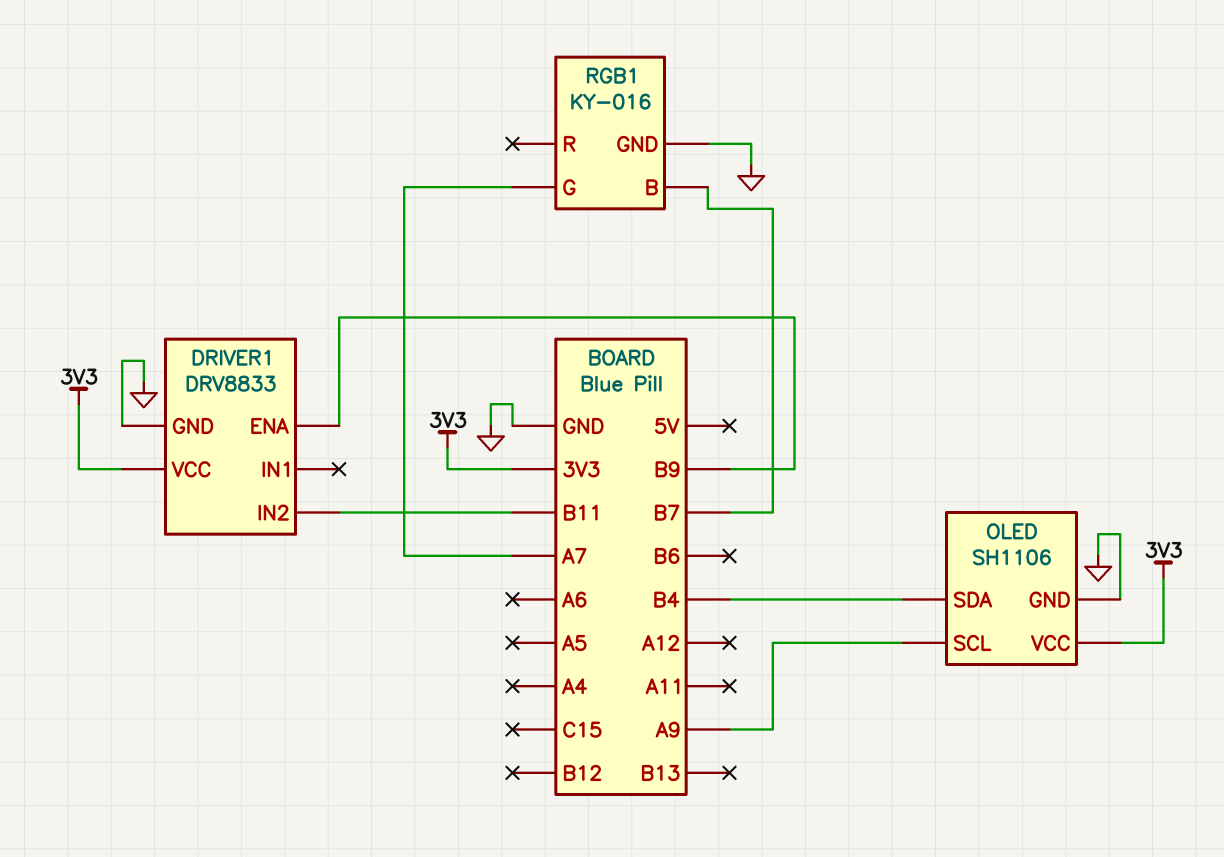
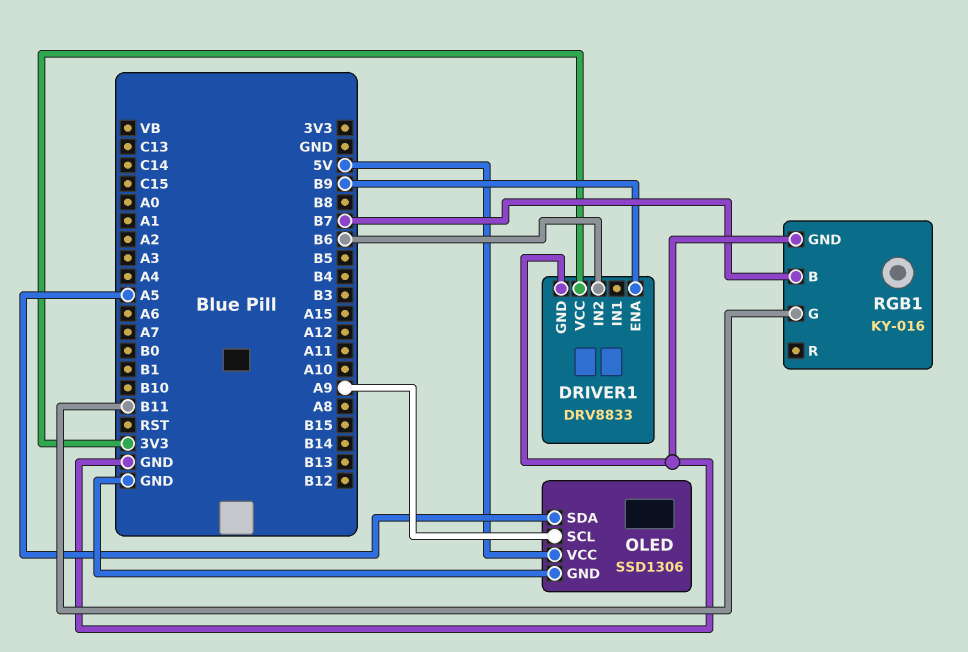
DRIVER1 pin IN2: B11 -> B6
OLED: SH1106 -> SSD1306
OLED pin SDA: B4 -> A5
OLED pin VCC: 3V3 -> 5V
RGB1 pin G: A7 -> B11

